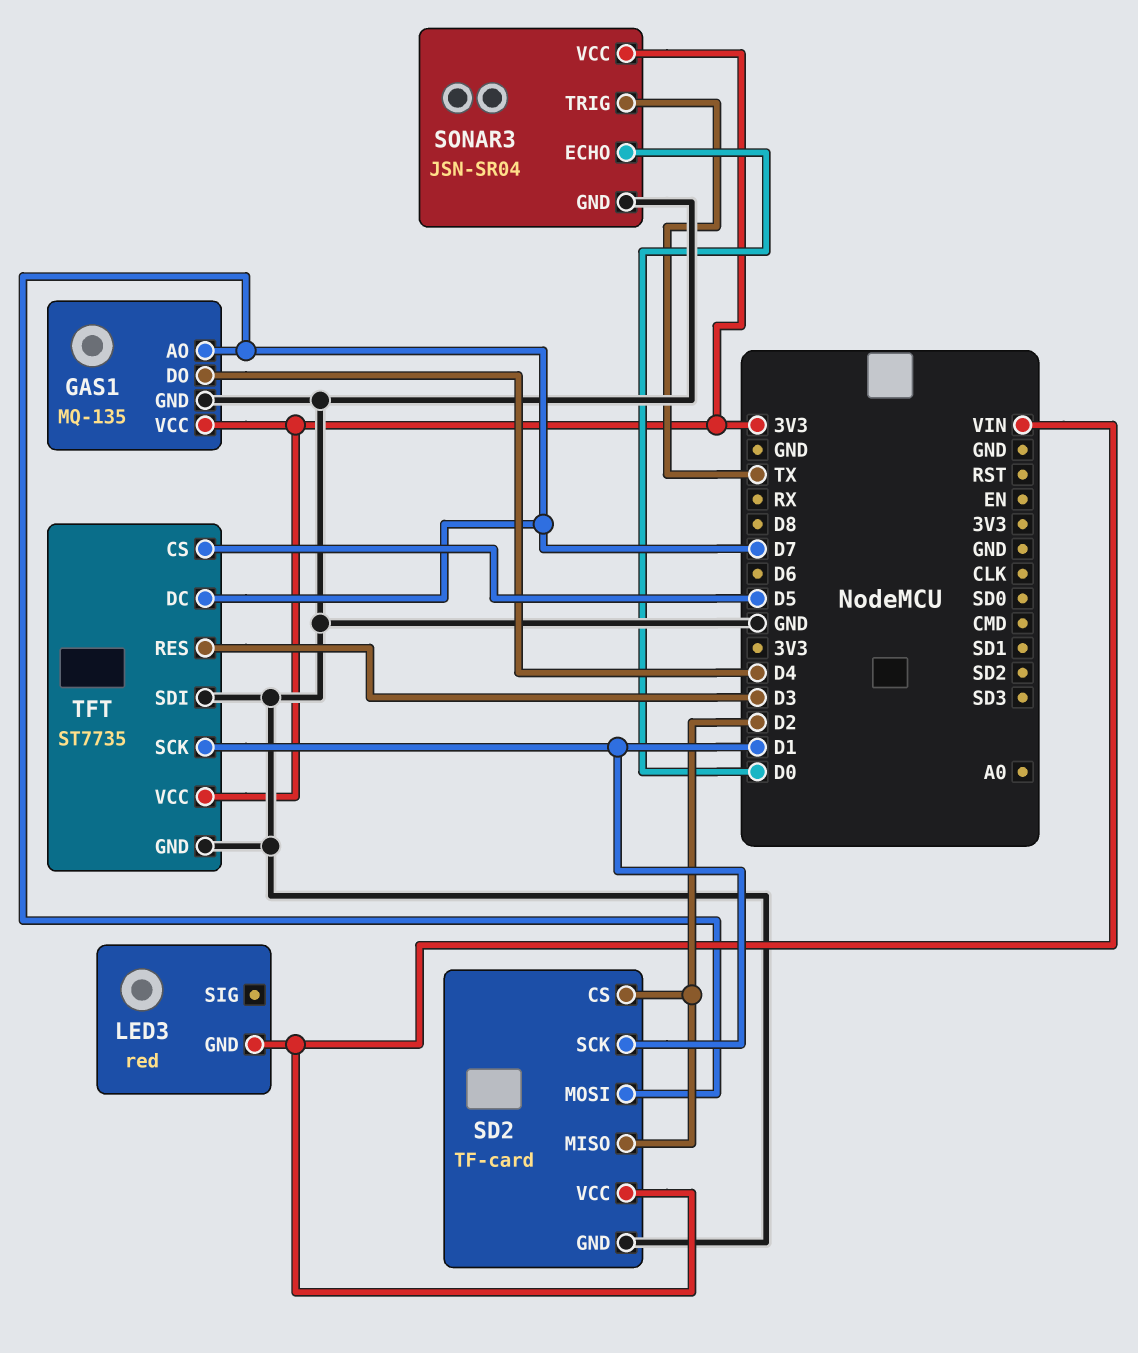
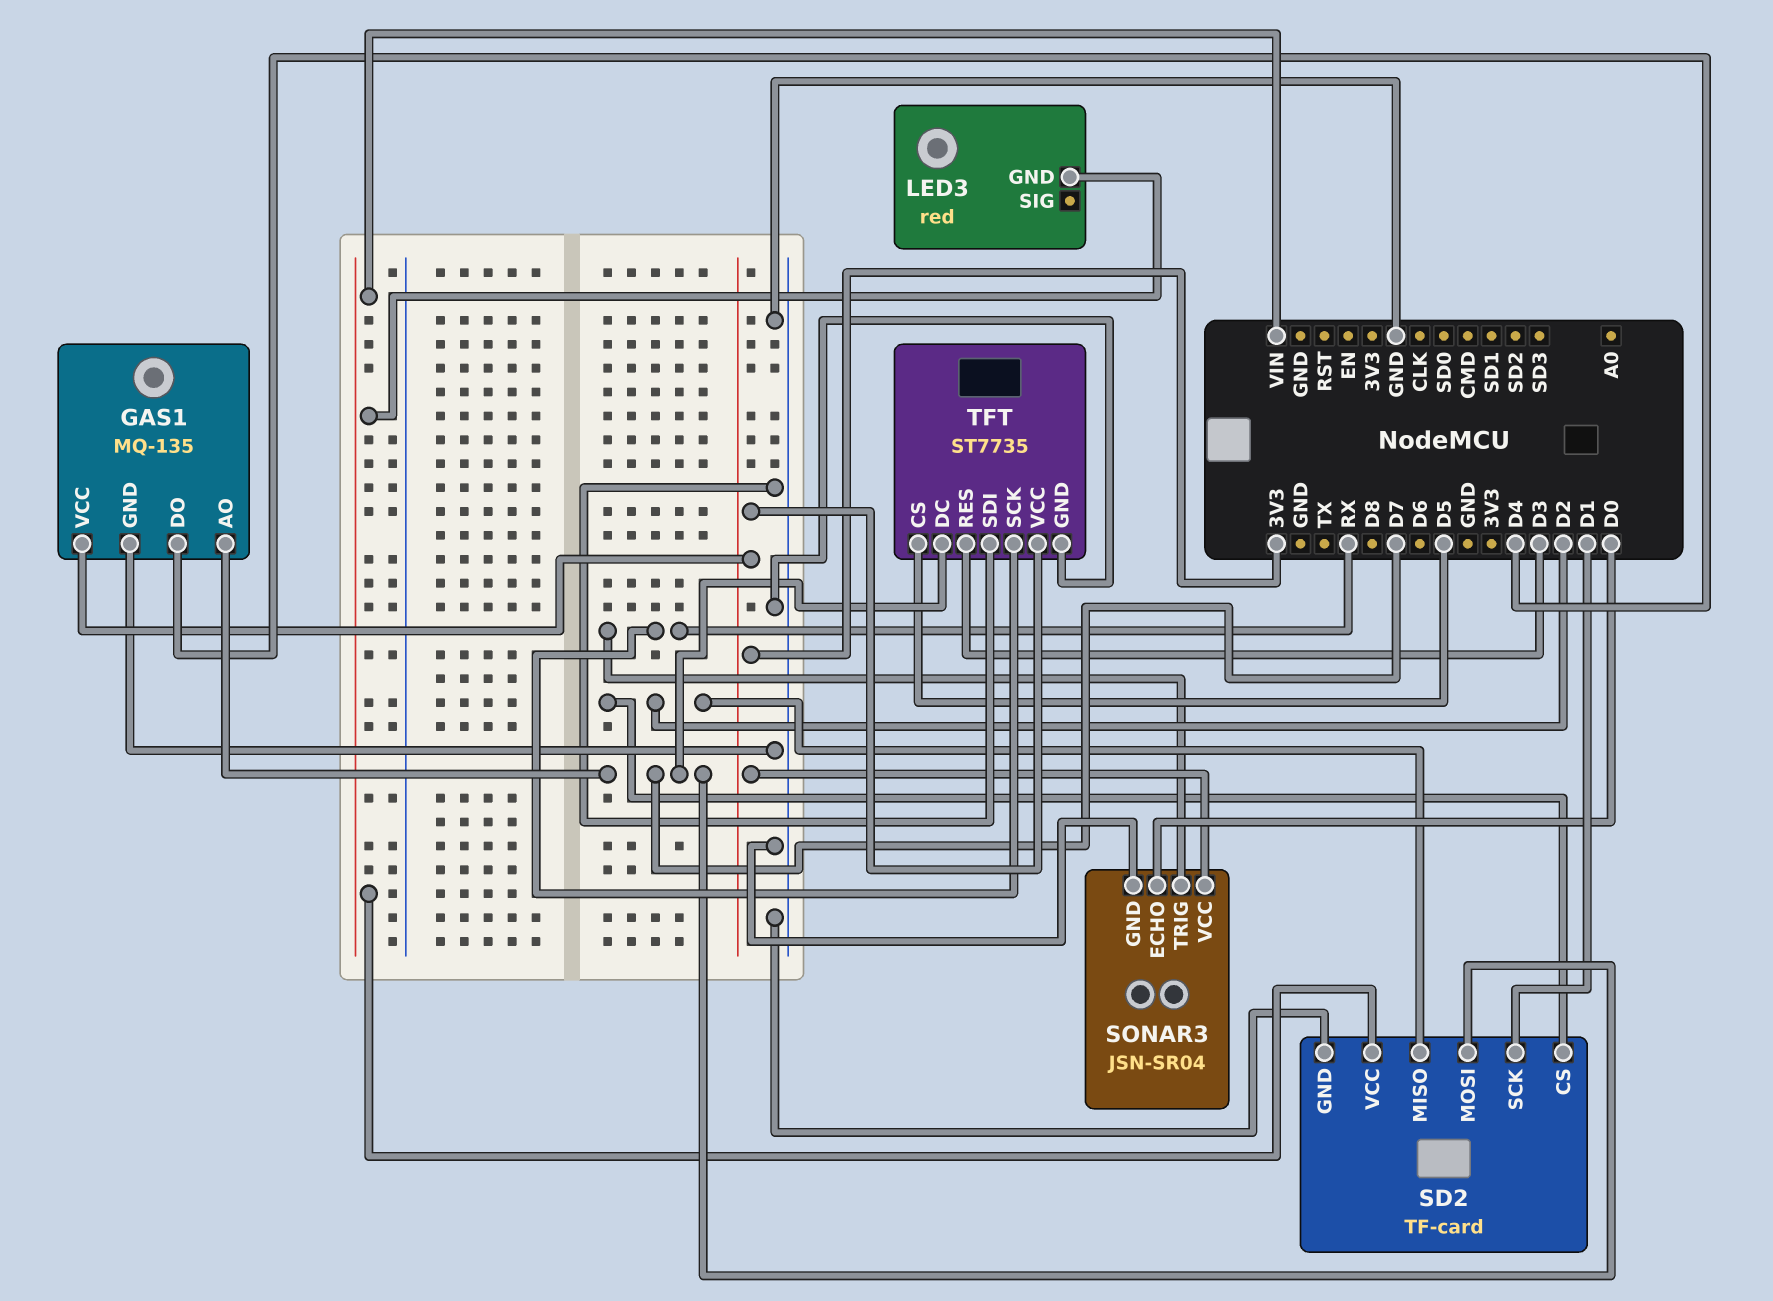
SONAR3 pin TRIG: TX -> RX
TFT pin SCK: D1 -> RX

